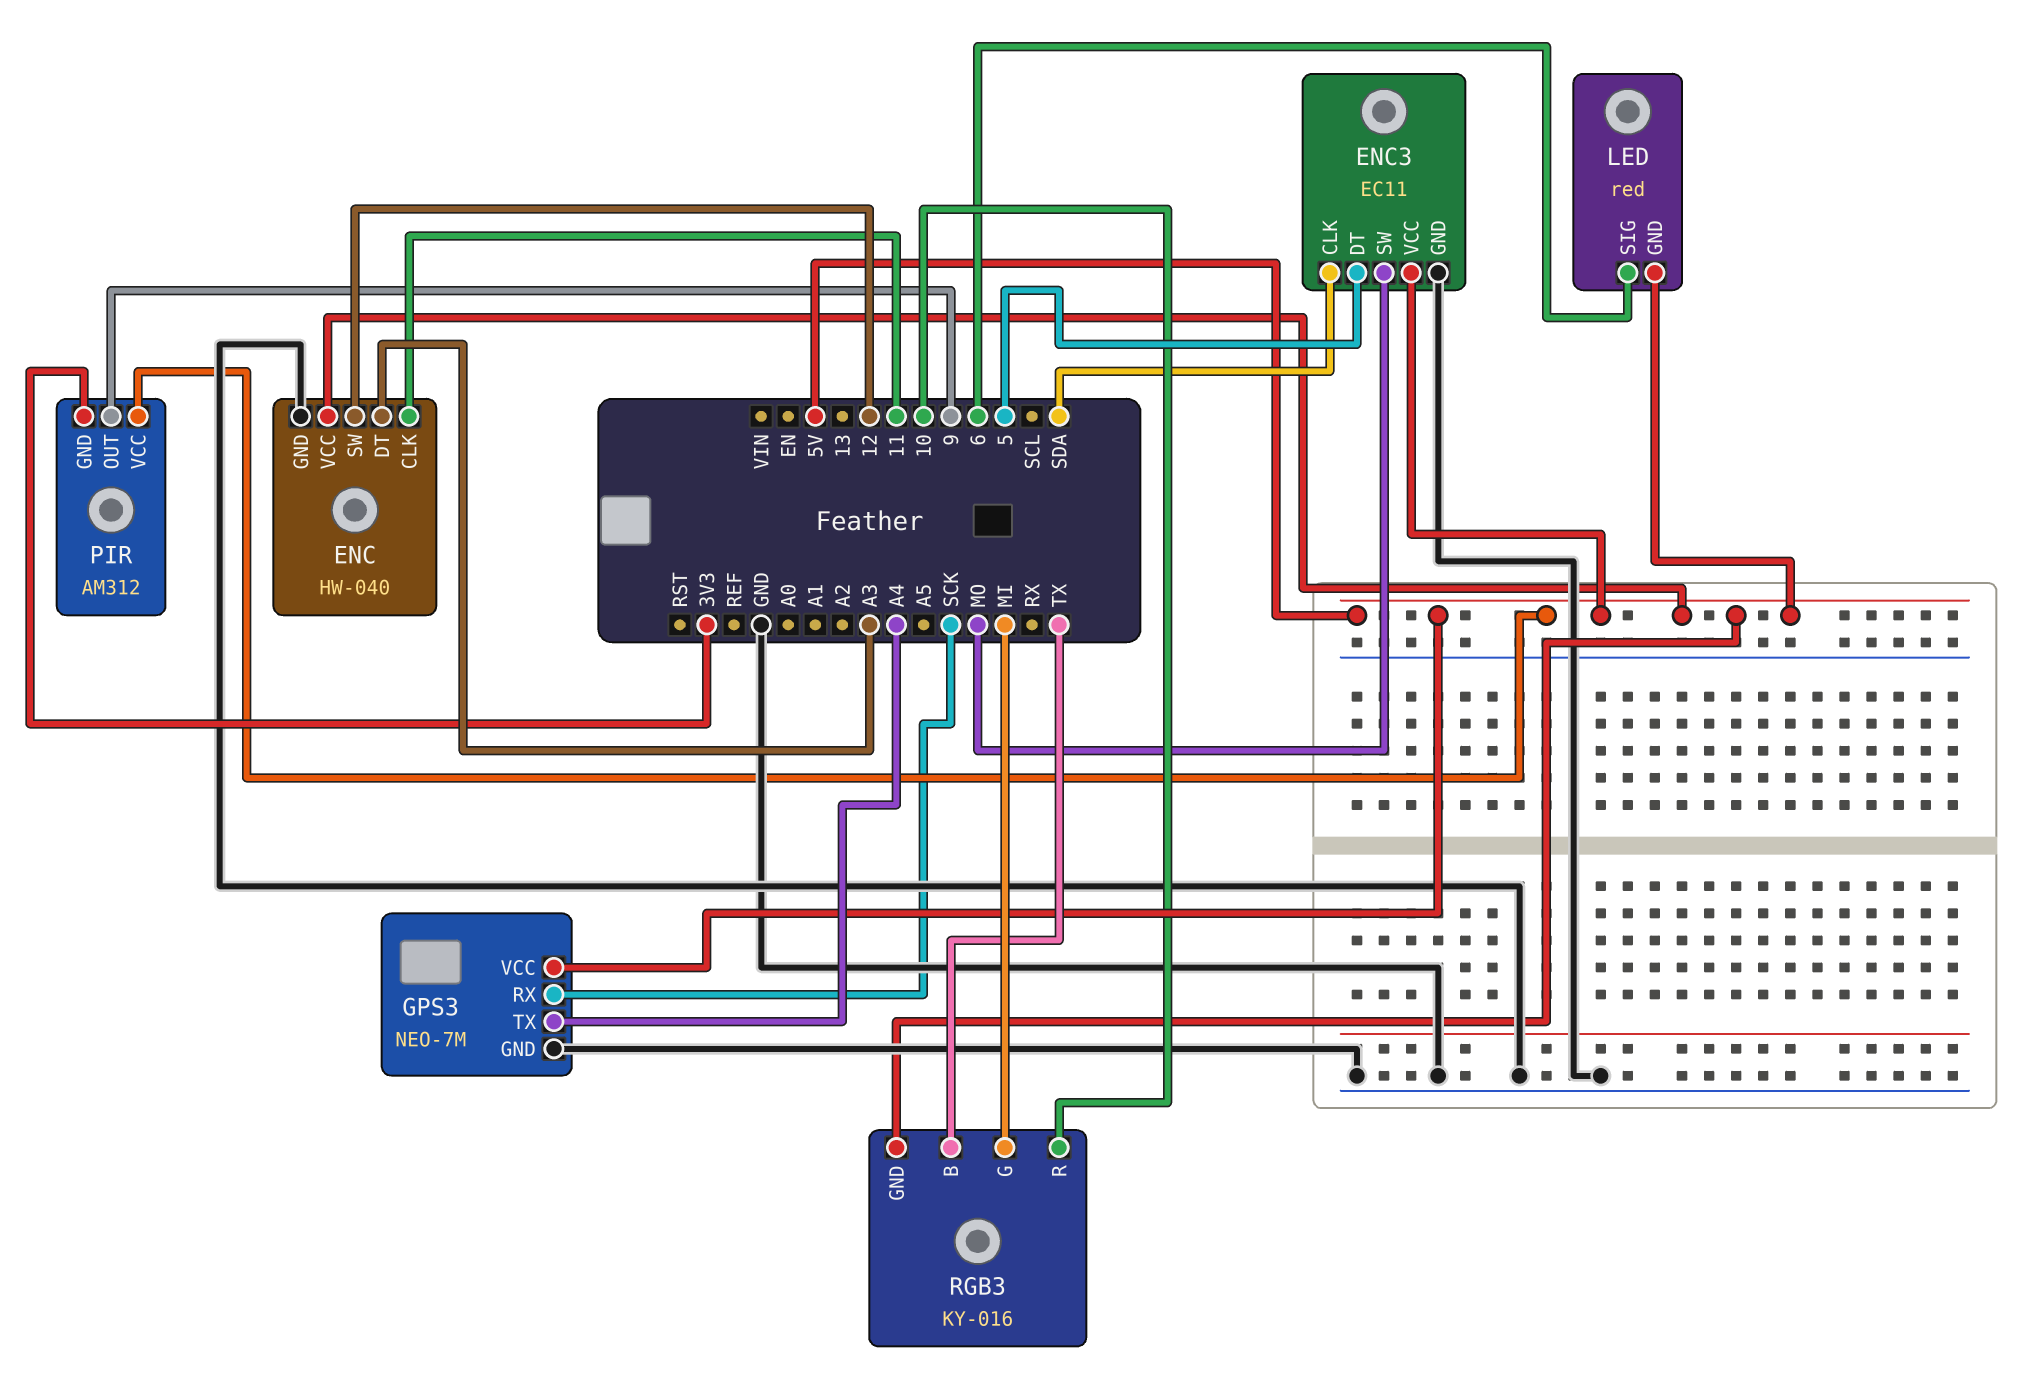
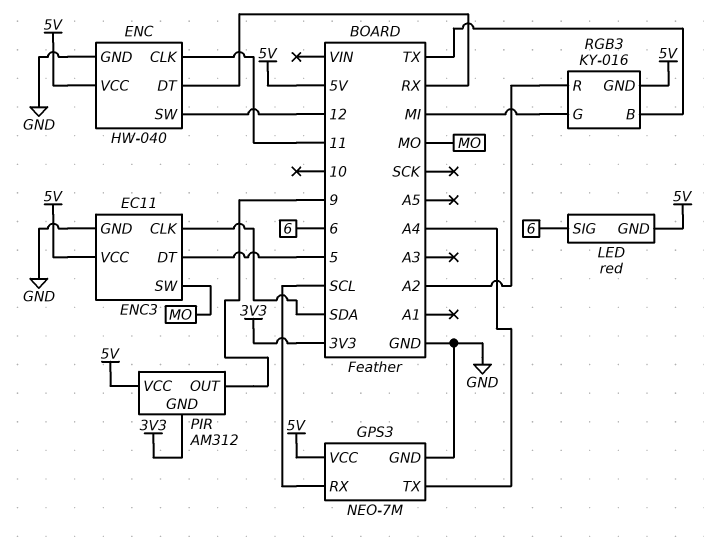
ENC pin DT: A3 -> RX
GPS3 pin RX: SCK -> SCL
RGB3 pin R: 10 -> A2

